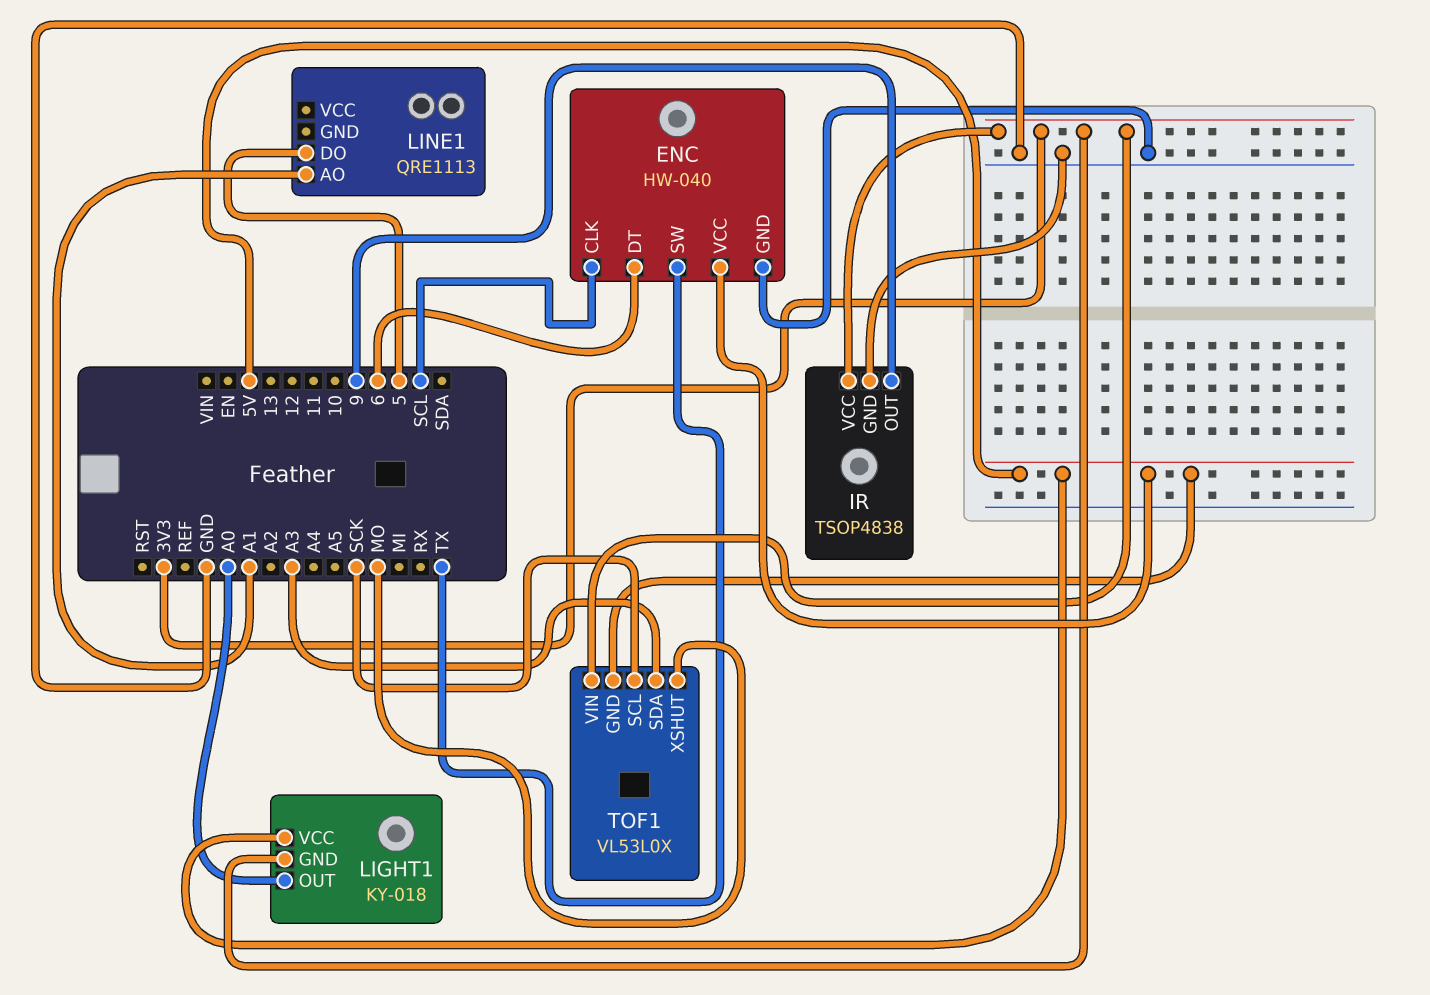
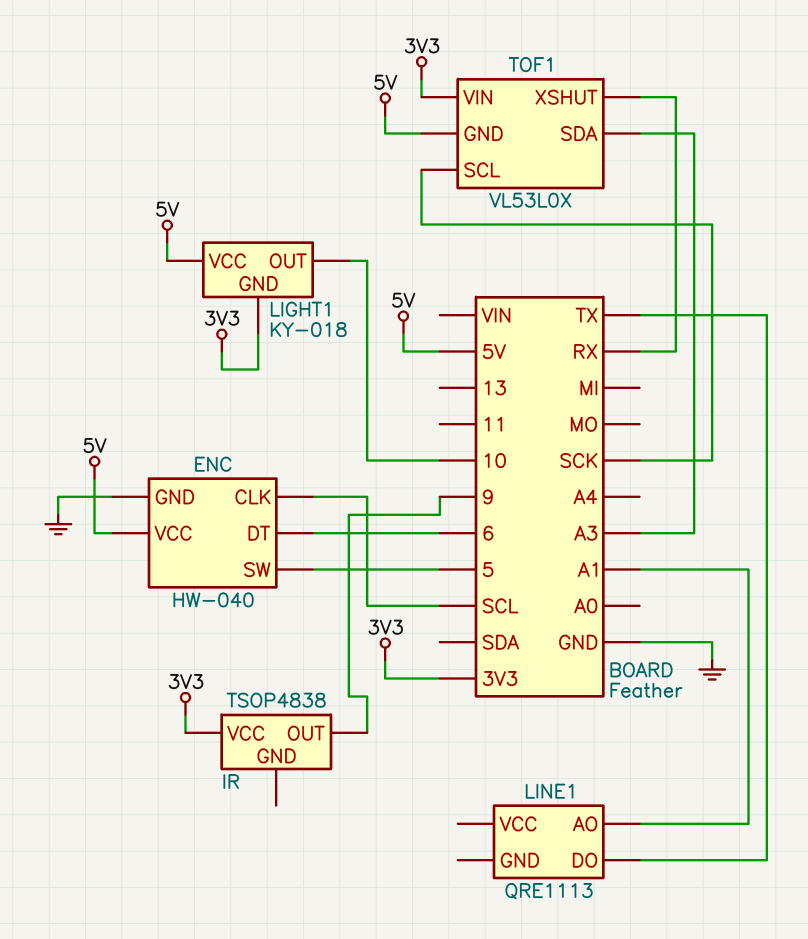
ENC pin SW: TX -> 5
IR pin GND: GND -> none
LIGHT1 pin OUT: A0 -> 10
LINE1 pin DO: 5 -> TX
TOF1 pin XSHUT: MO -> RX

